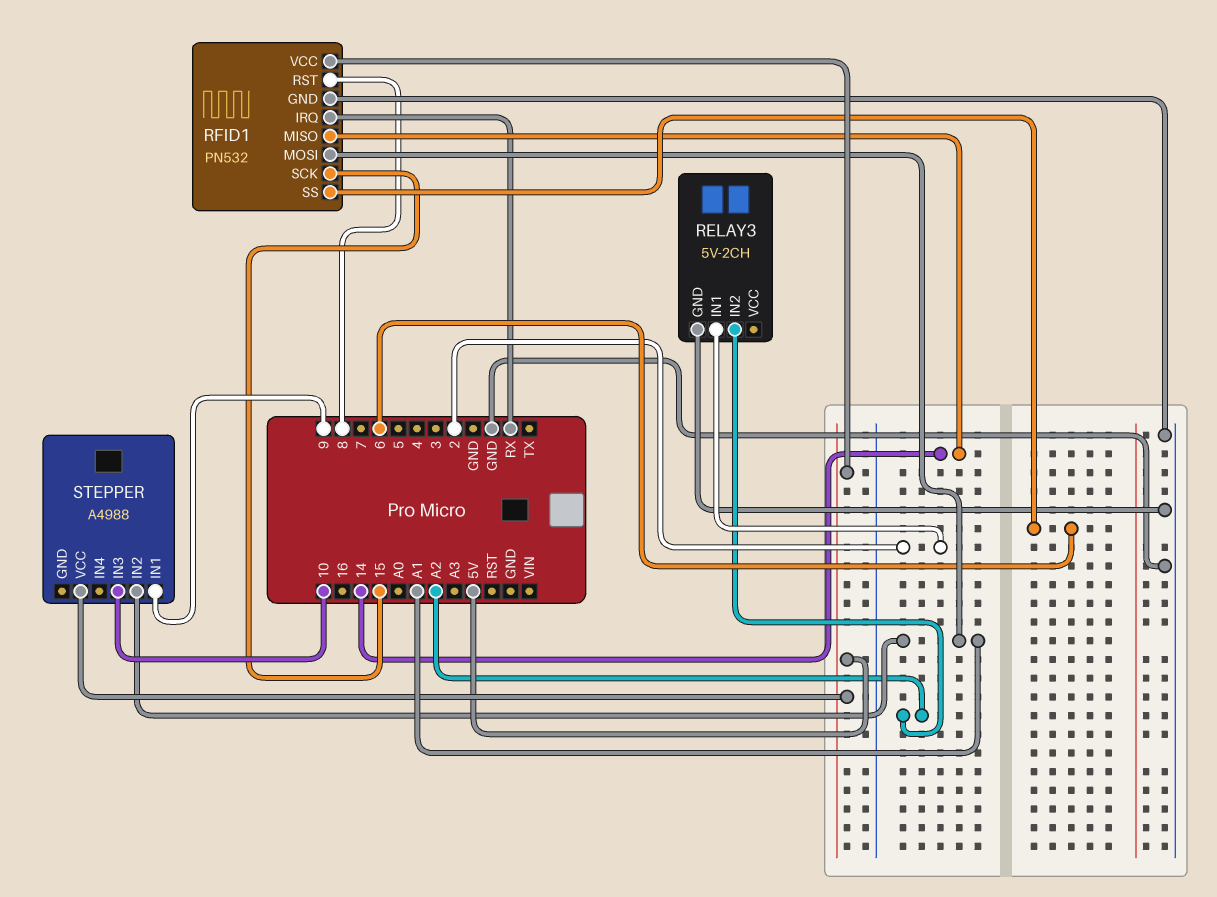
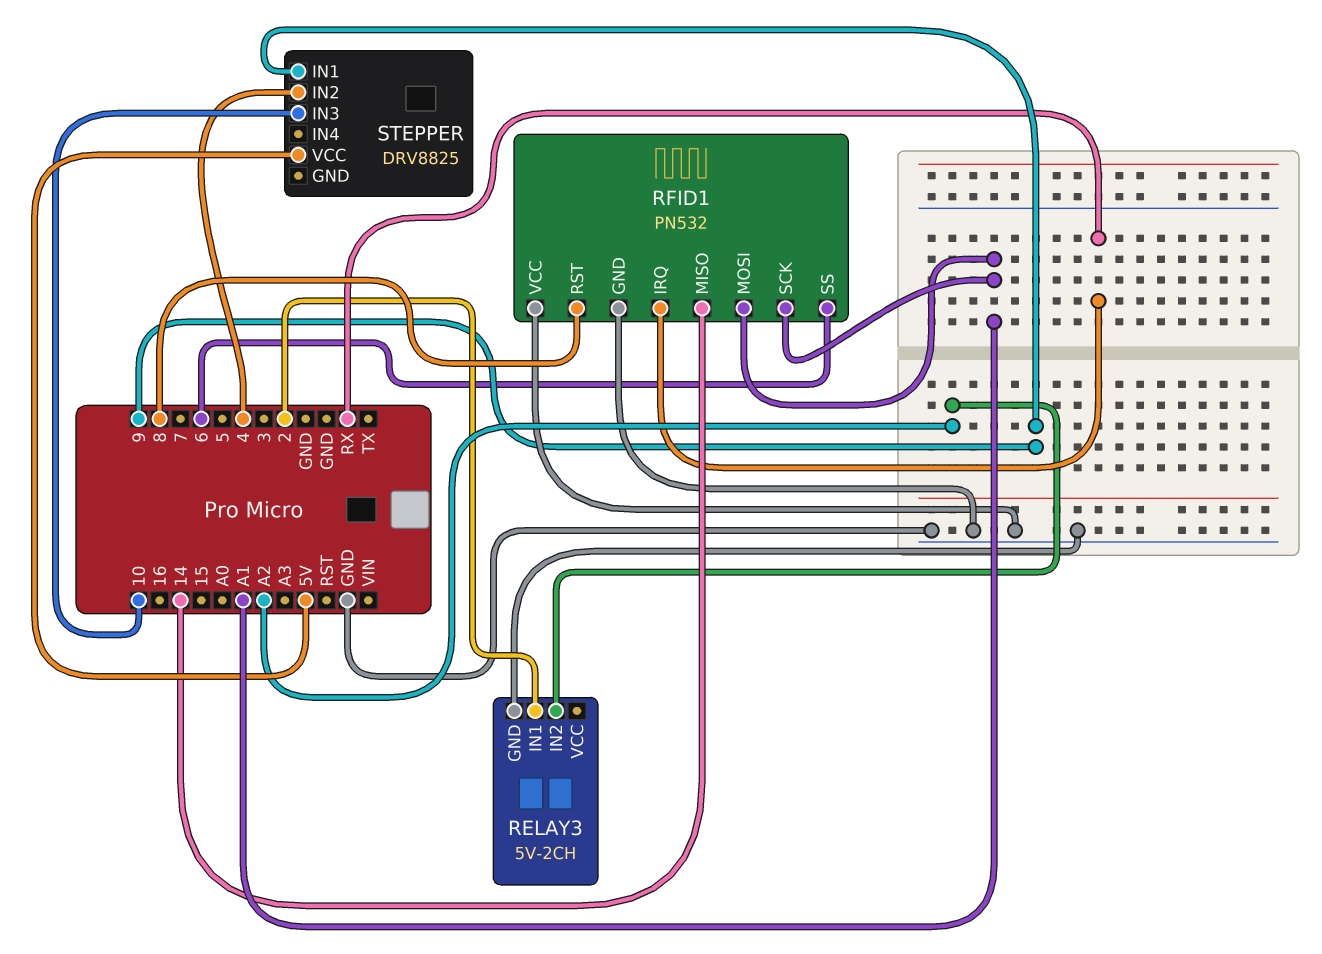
RFID1 pin SCK: 15 -> A1
RFID1 pin VCC: 5V -> GND
STEPPER: A4988 -> DRV8825
STEPPER pin IN2: A1 -> 4

